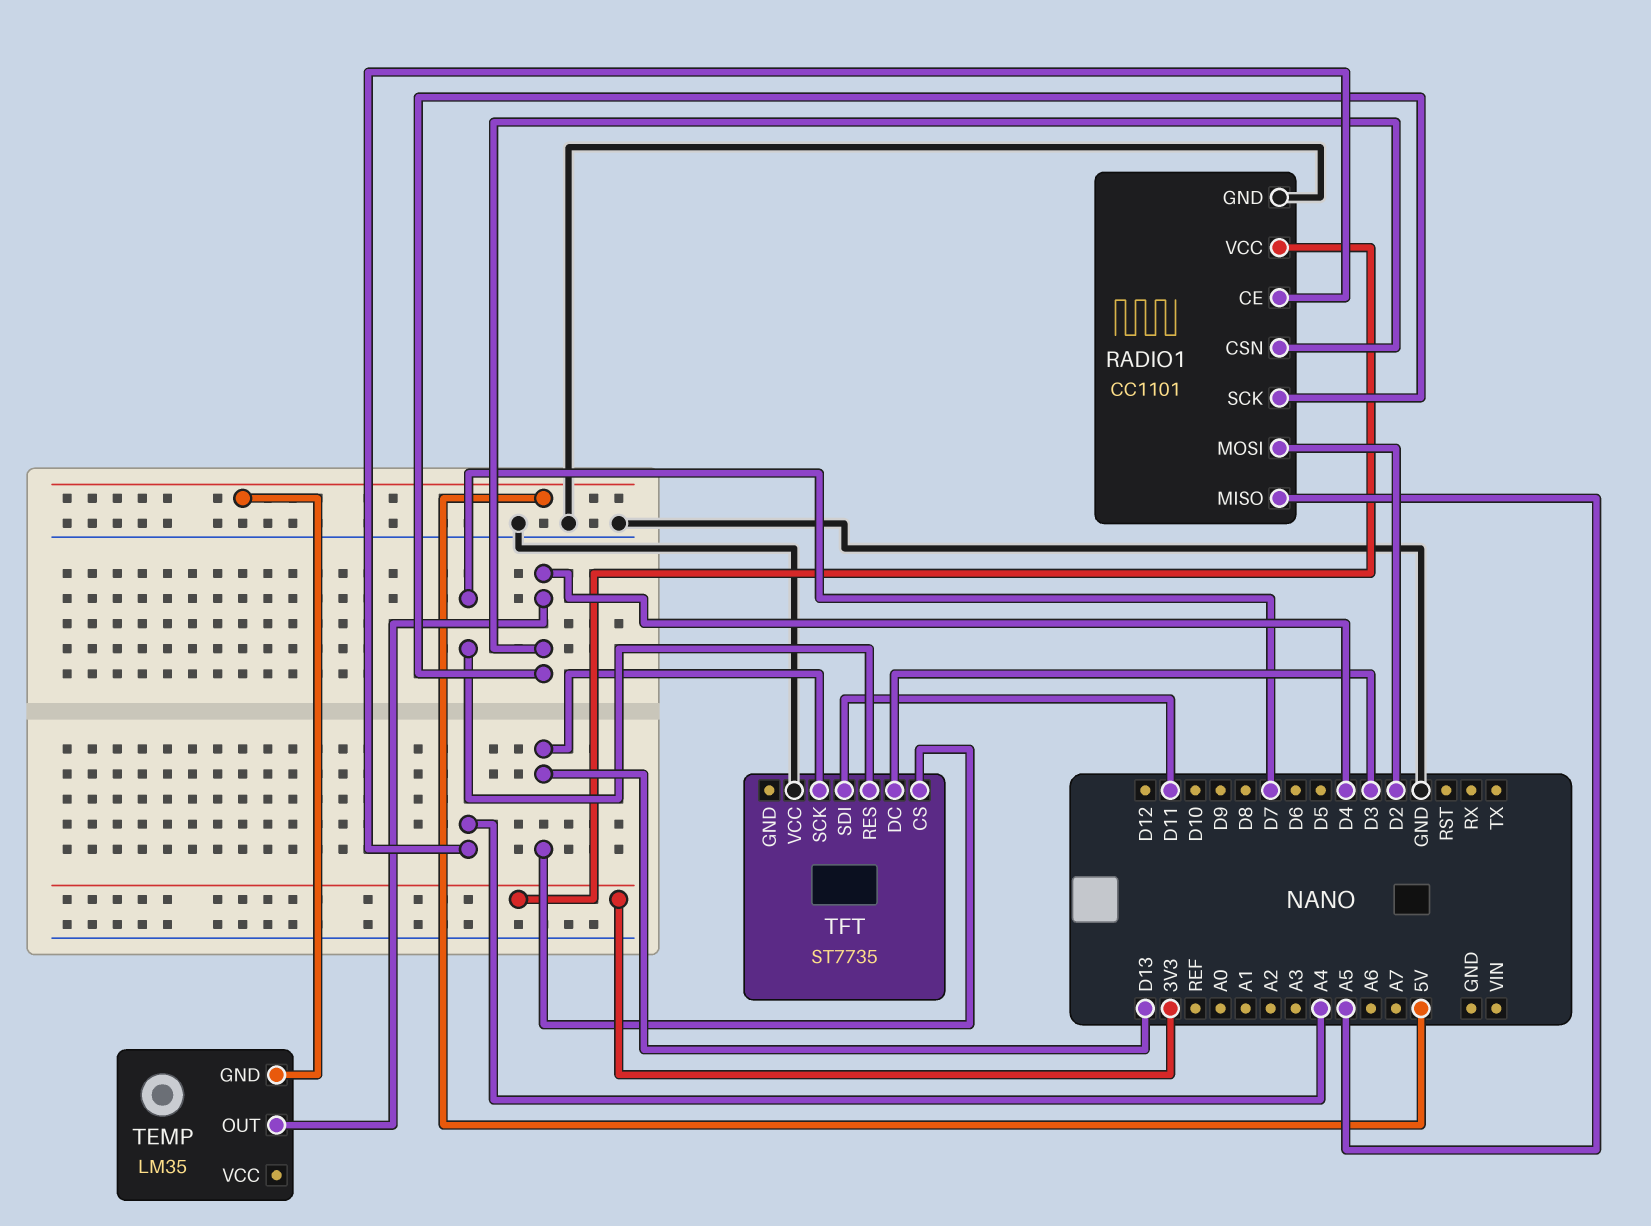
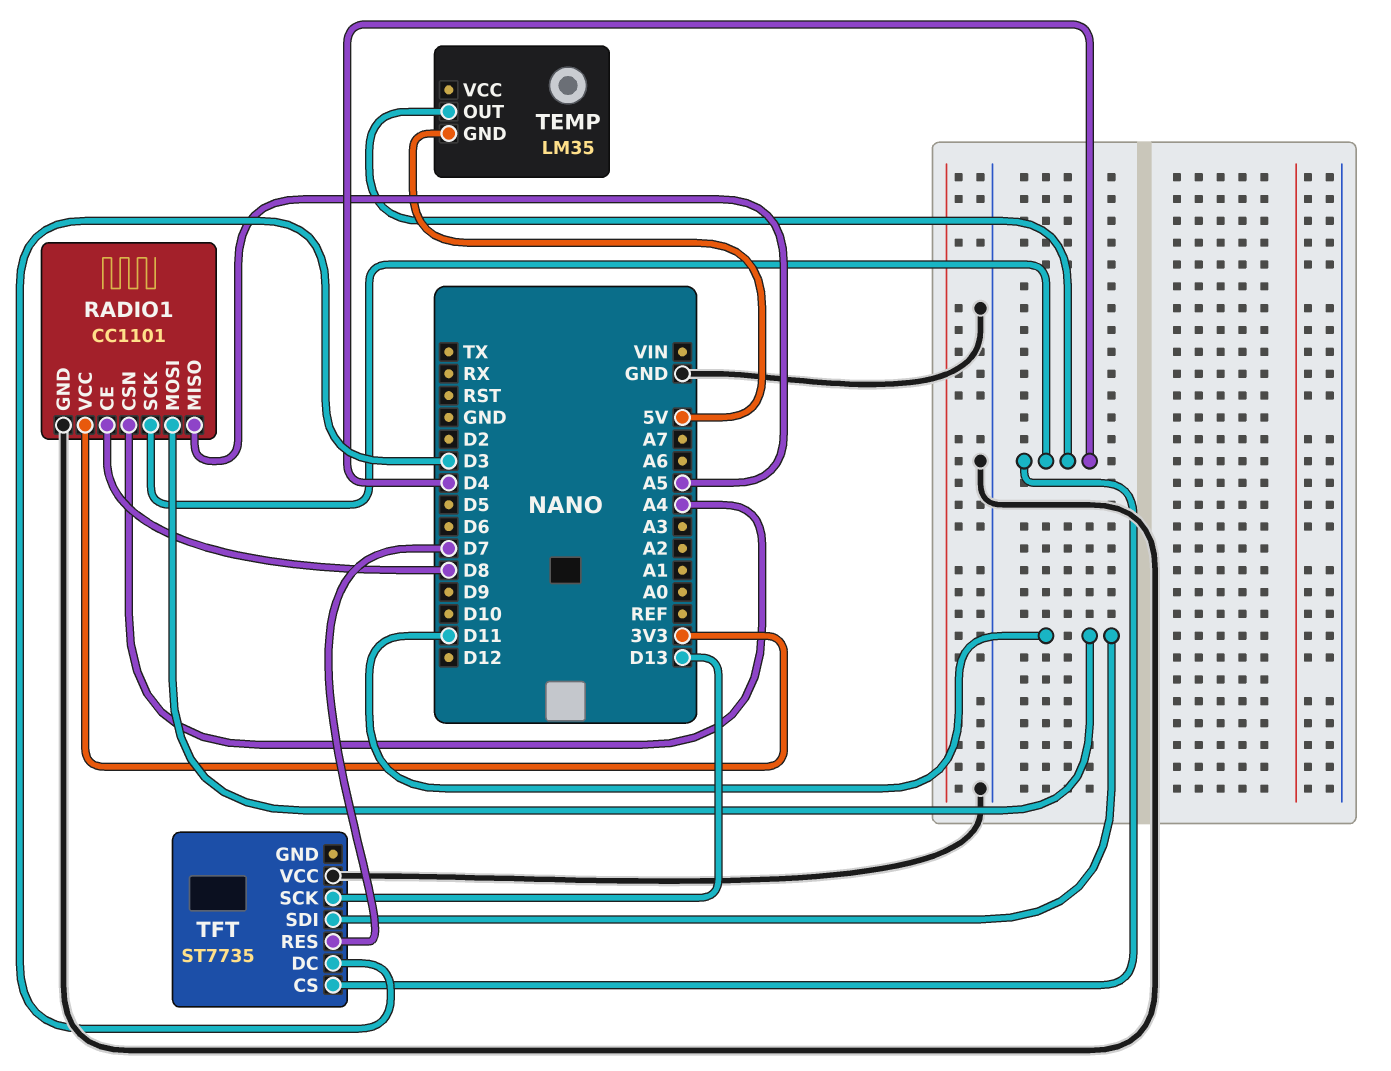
RADIO1 pin CE: A4 -> D8
RADIO1 pin CSN: D4 -> A4
RADIO1 pin MOSI: D2 -> D11
TFT pin CS: D13 -> D4

